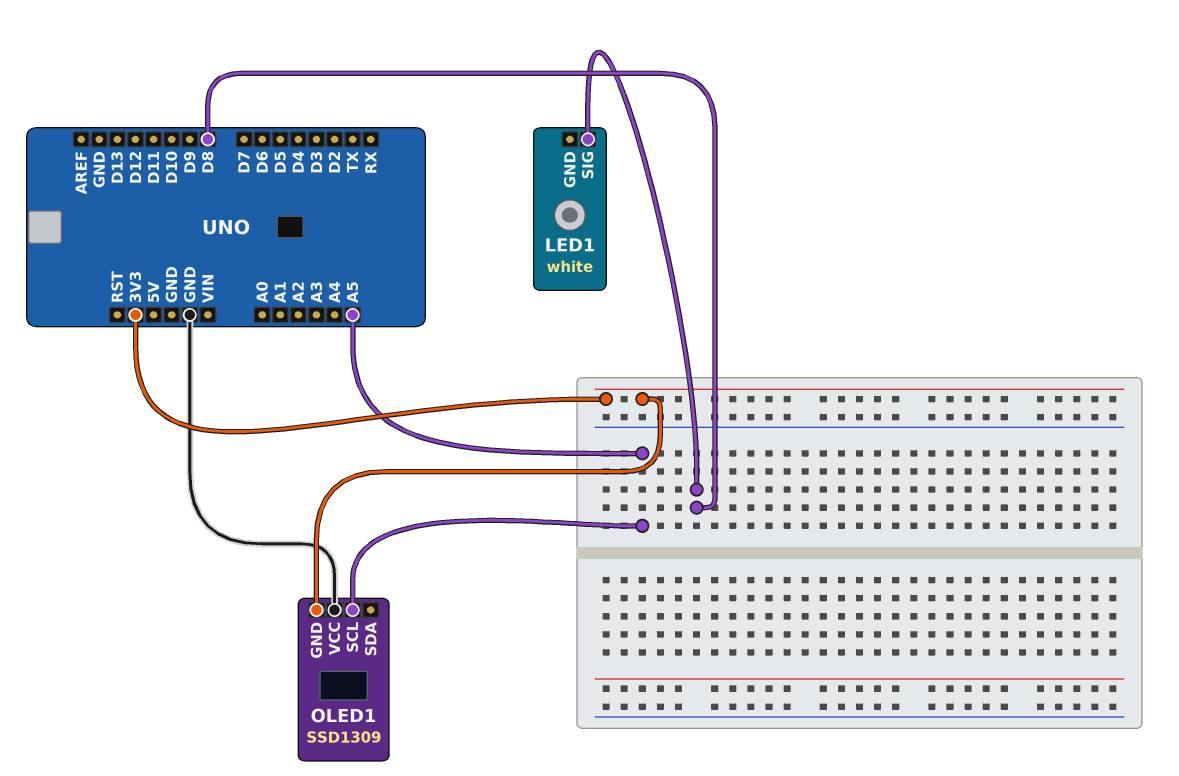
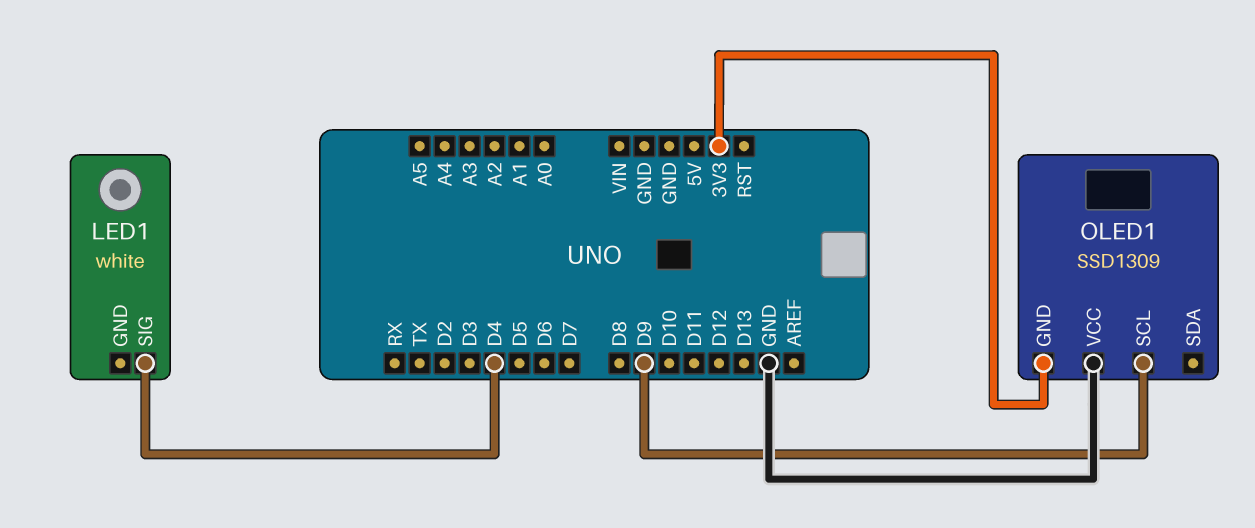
LED1 pin SIG: D8 -> D4
OLED1 pin SCL: A5 -> D9

